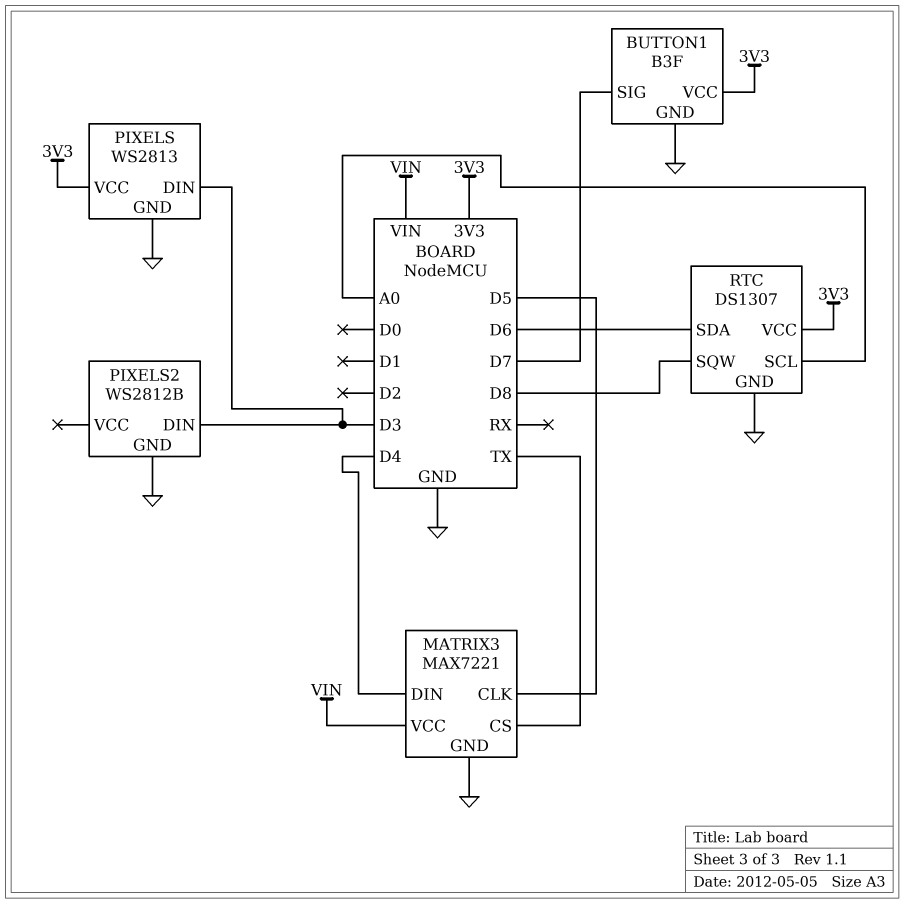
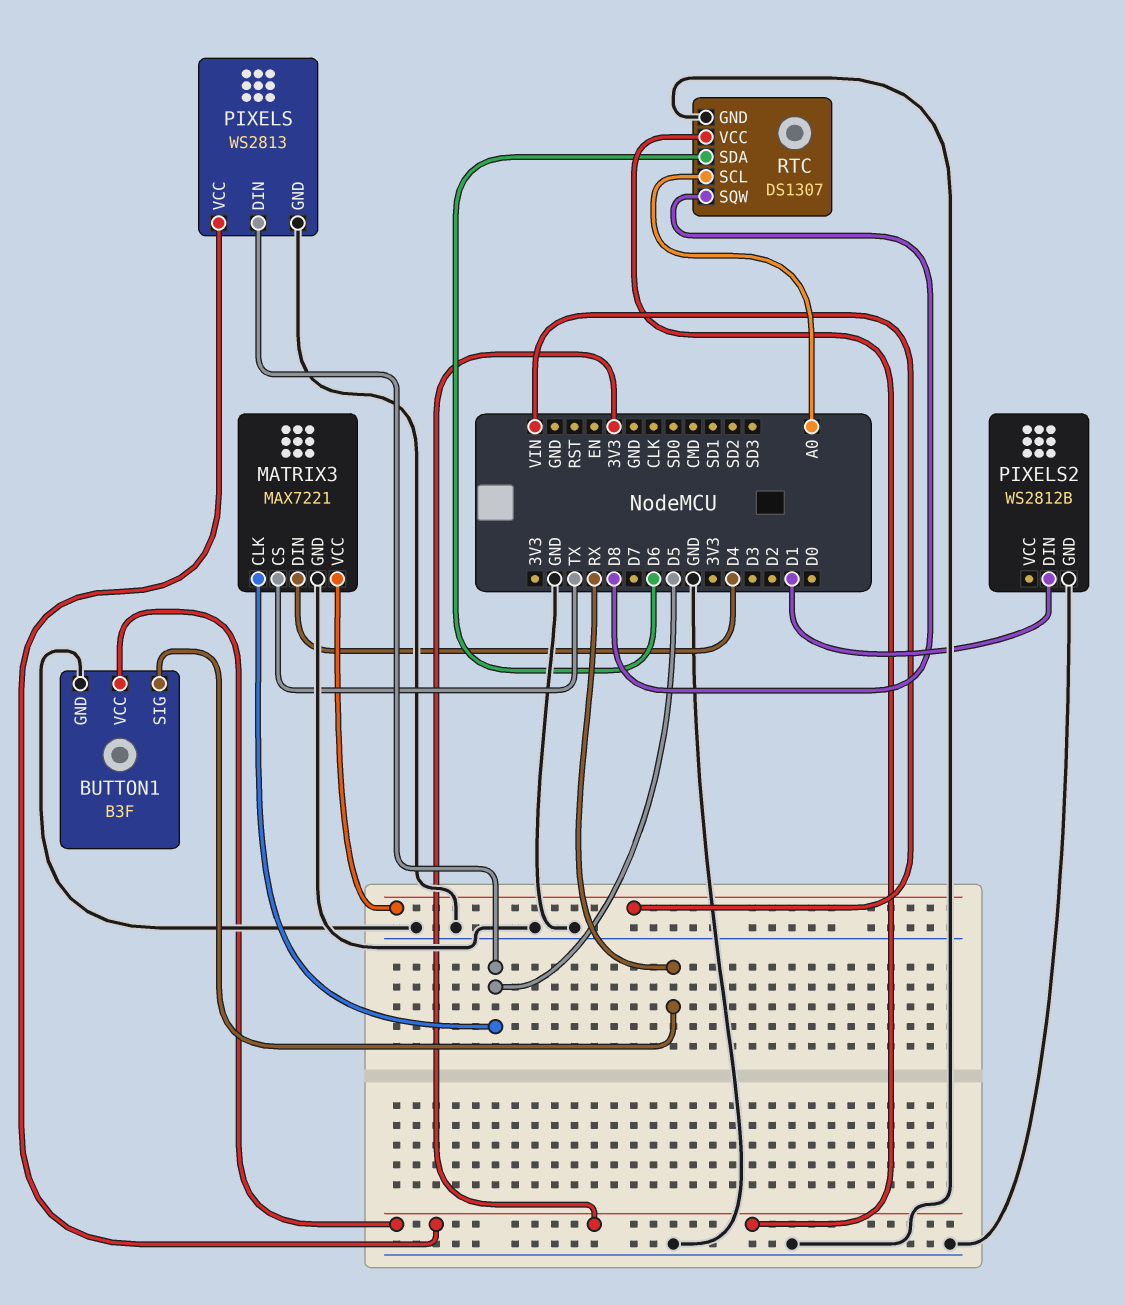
BUTTON1 pin SIG: D7 -> RX
PIXELS pin DIN: D3 -> D5
PIXELS2 pin DIN: D3 -> D1

